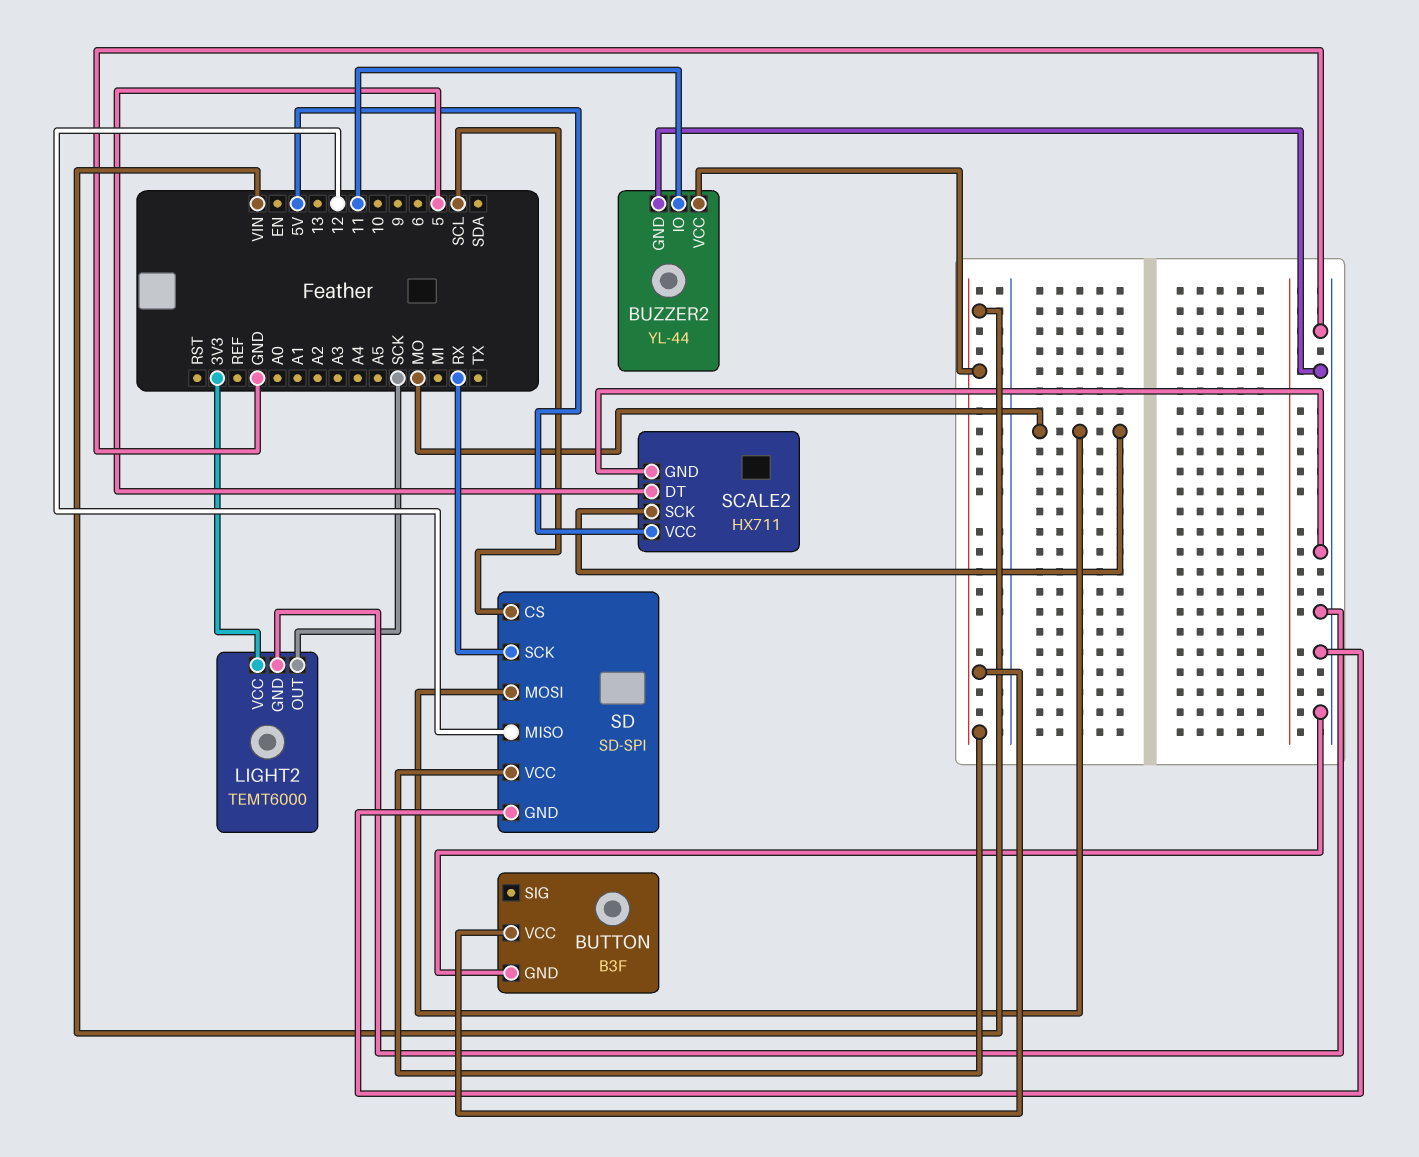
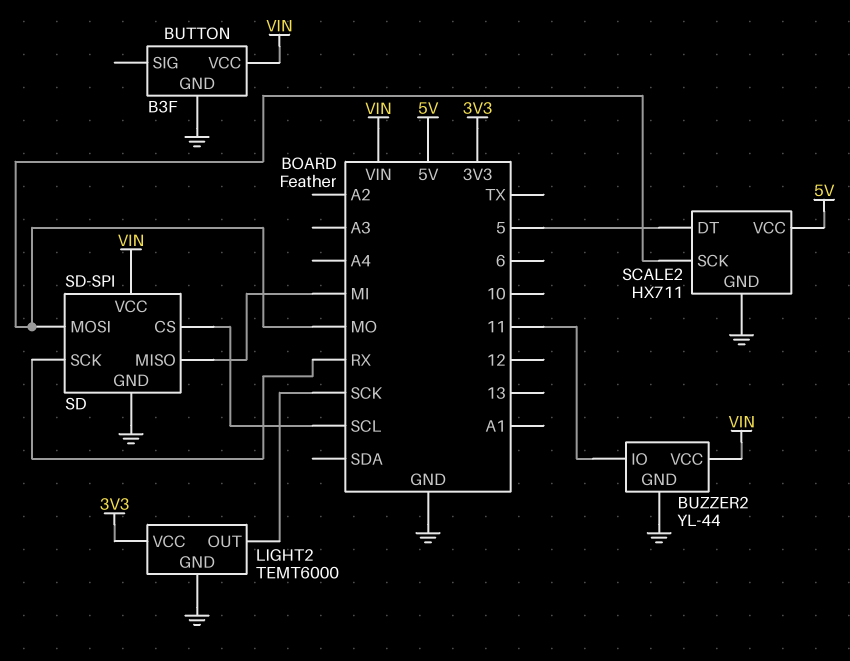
SD pin MISO: 12 -> MI

